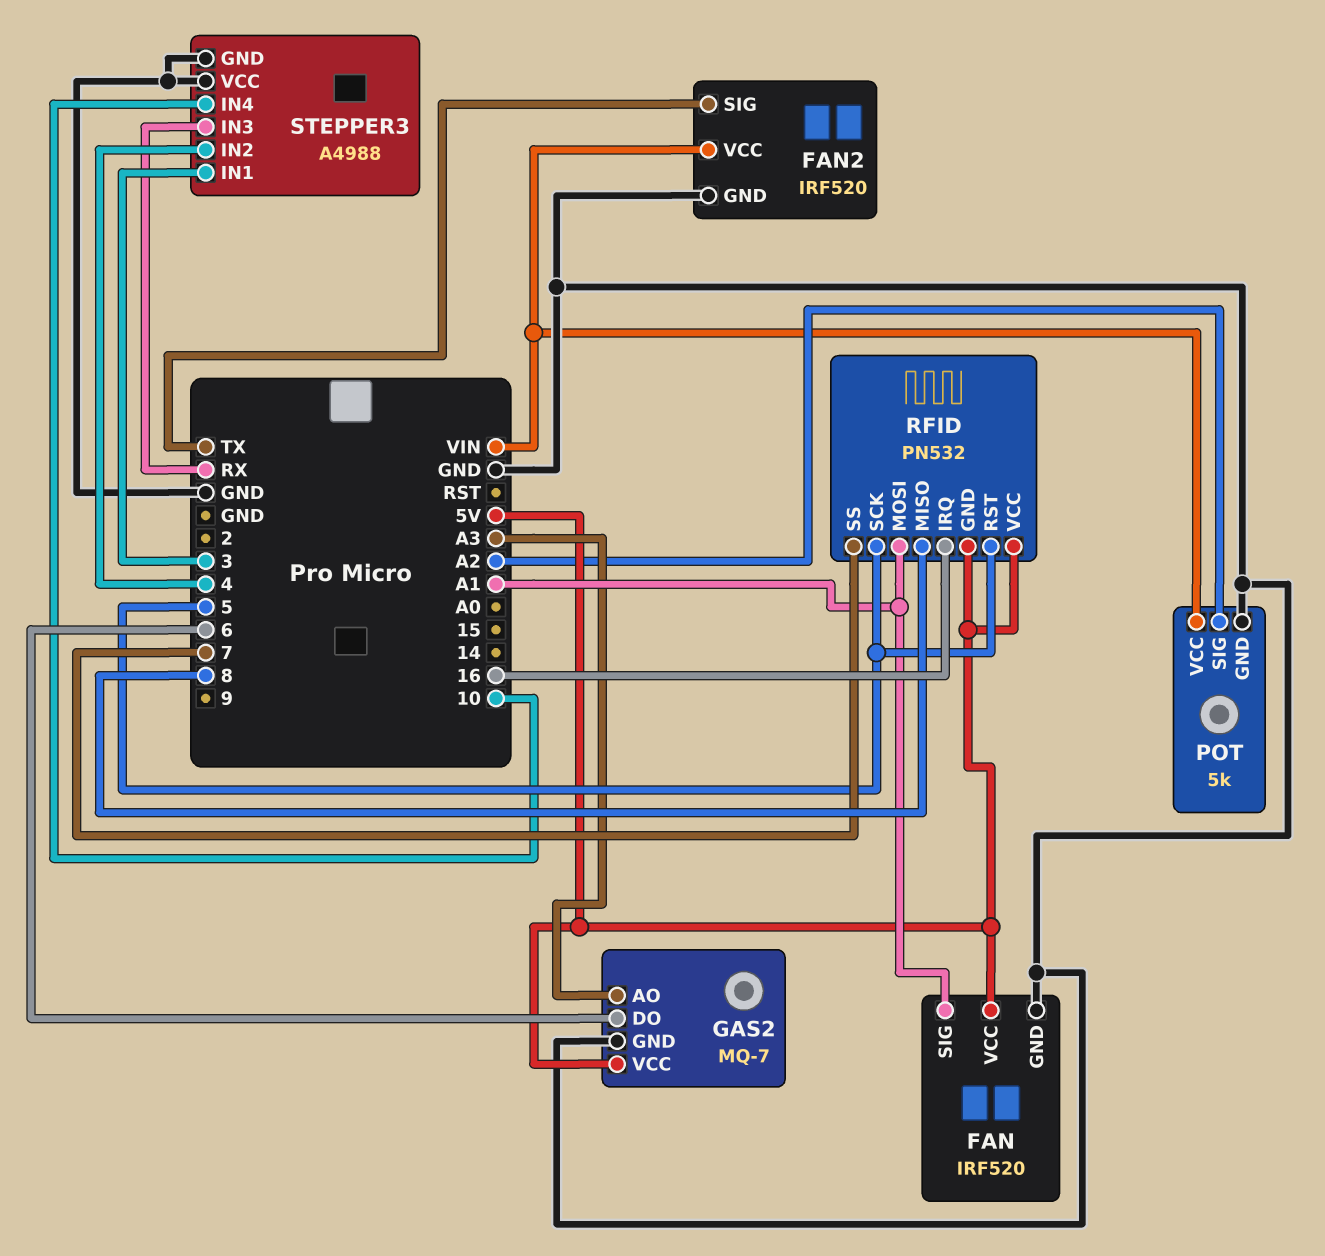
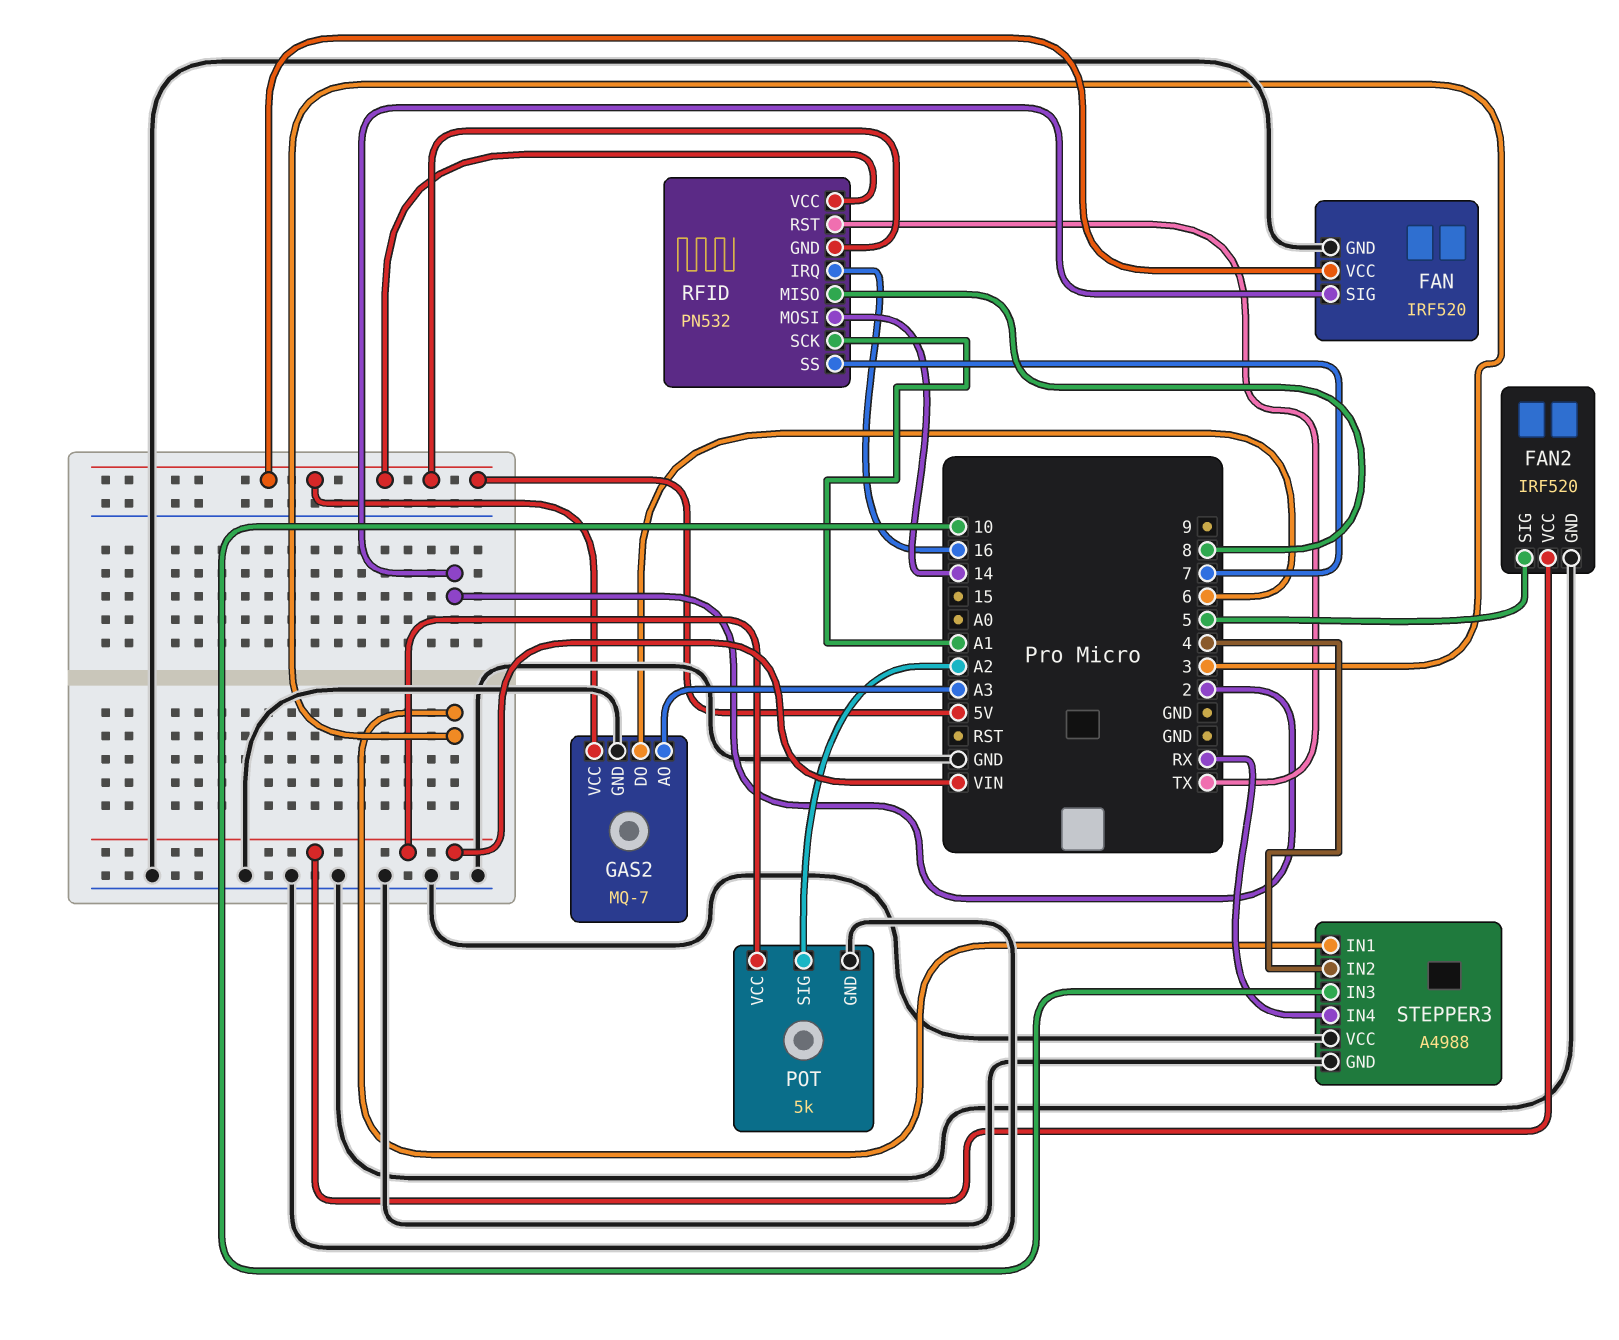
FAN pin SIG: A1 -> 2
FAN2 pin SIG: TX -> 5
RFID pin MOSI: A1 -> 14
RFID pin RST: 5 -> TX
RFID pin SCK: 5 -> A1
STEPPER3 pin IN3: RX -> 10
STEPPER3 pin IN4: 10 -> RX

